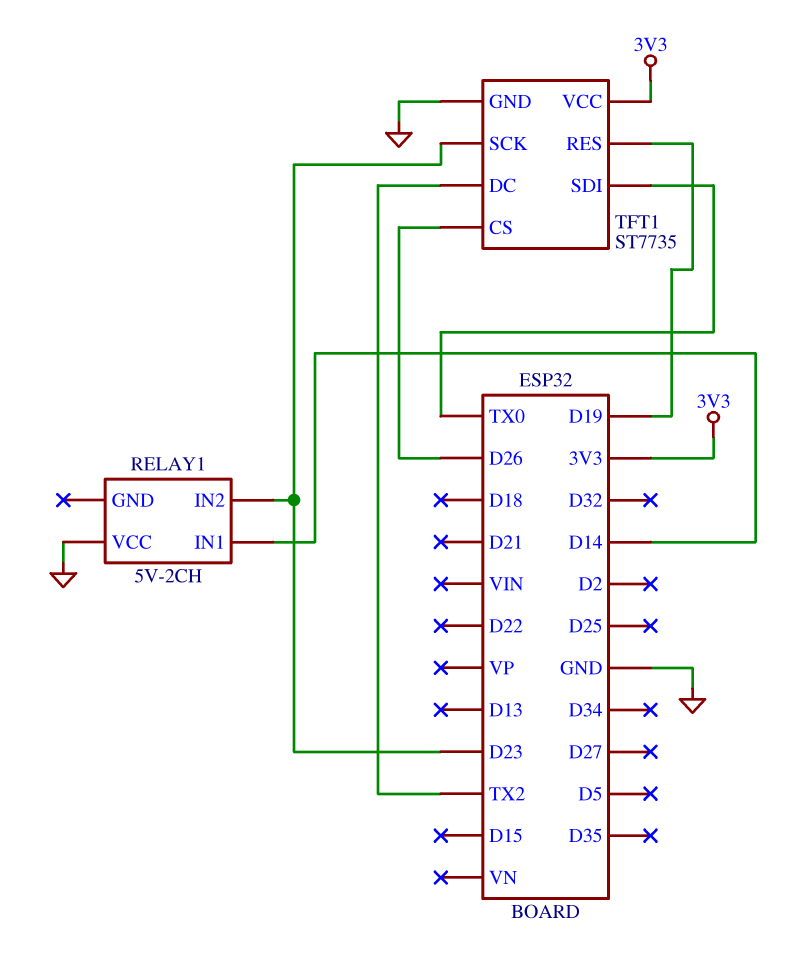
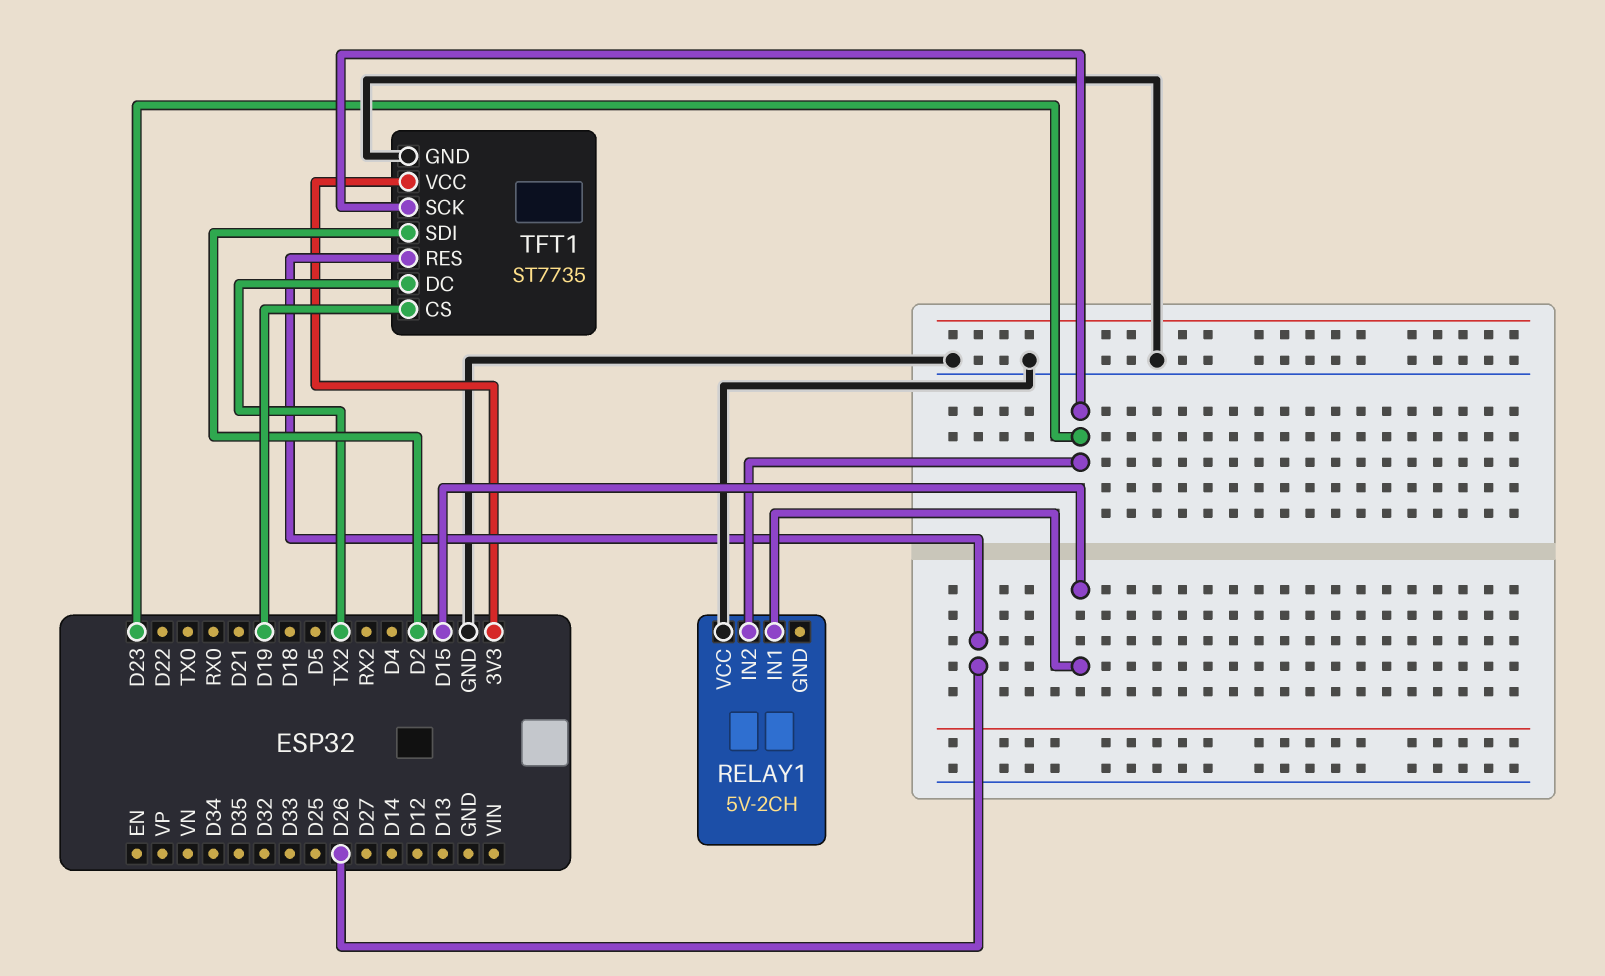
RELAY1 pin IN1: D14 -> D15
TFT1 pin CS: D26 -> D19
TFT1 pin RES: D19 -> D26
TFT1 pin SDI: TX0 -> D2

